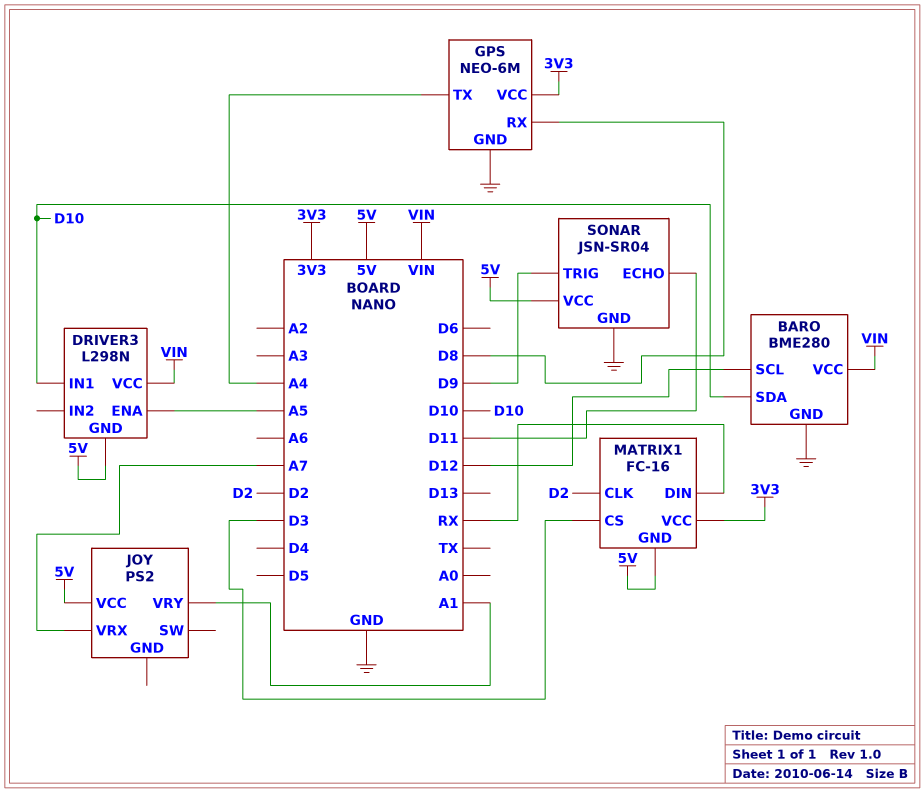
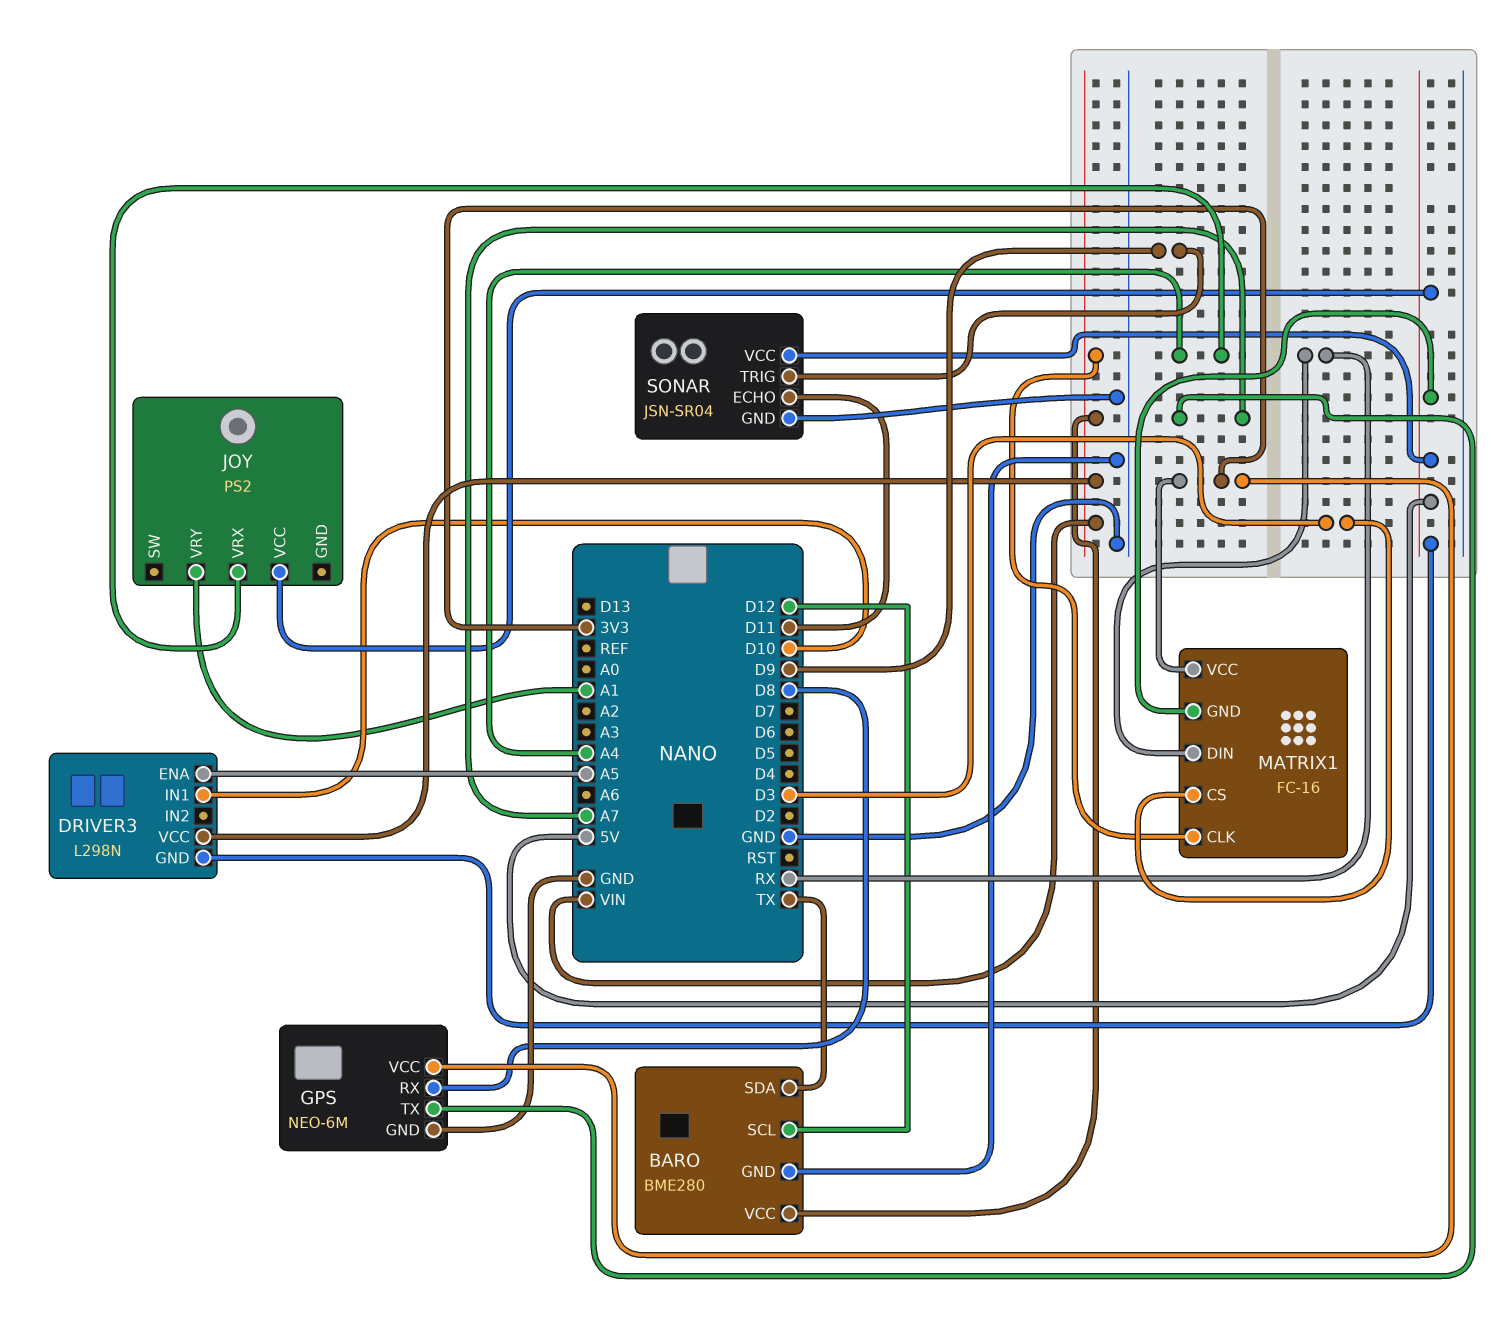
BARO pin SDA: D10 -> TX
GPS pin TX: A4 -> A7
JOY pin VRX: A7 -> A4
MATRIX1 pin CLK: D2 -> VIN

